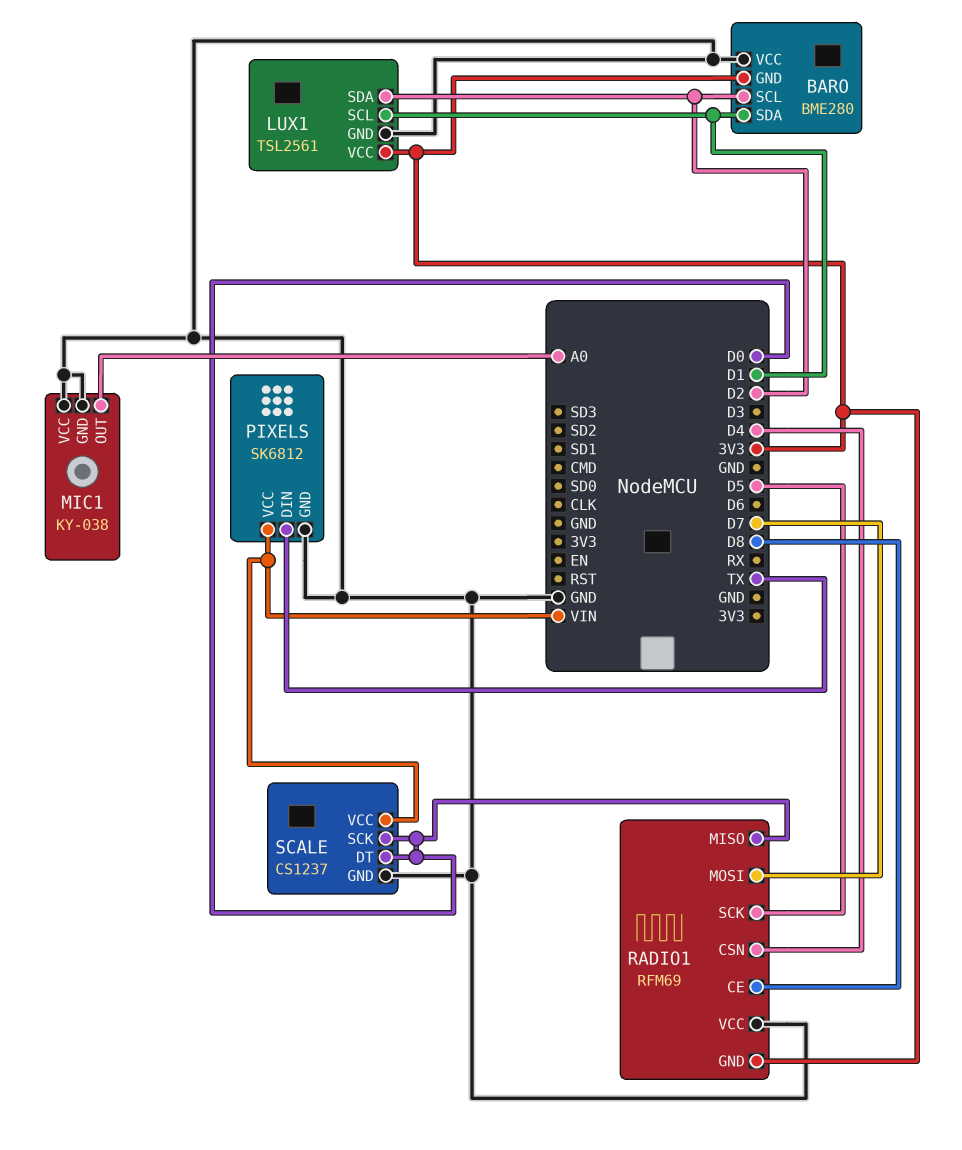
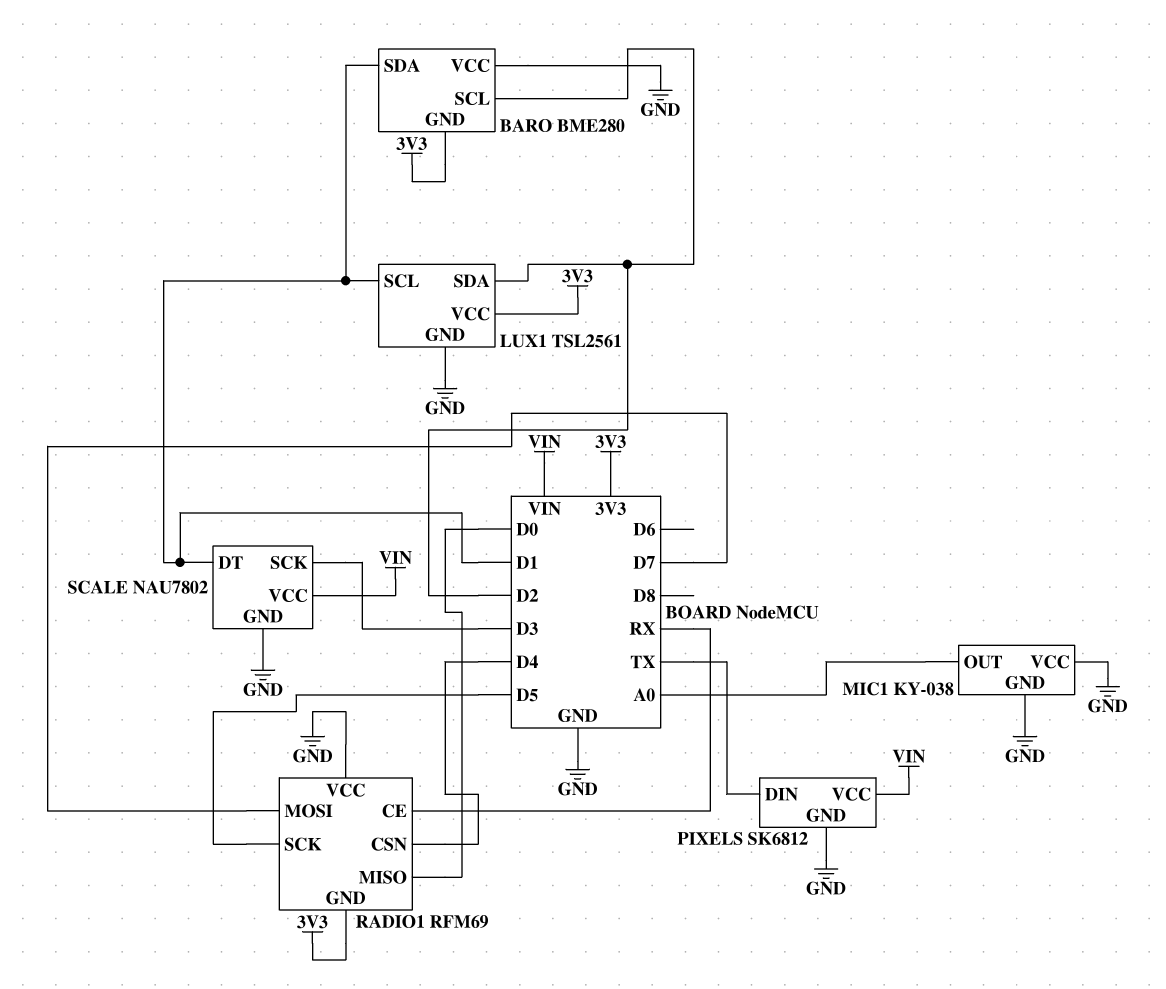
RADIO1 pin CE: D8 -> RX
SCALE: CS1237 -> NAU7802
SCALE pin DT: D0 -> D1
SCALE pin SCK: D0 -> D3

